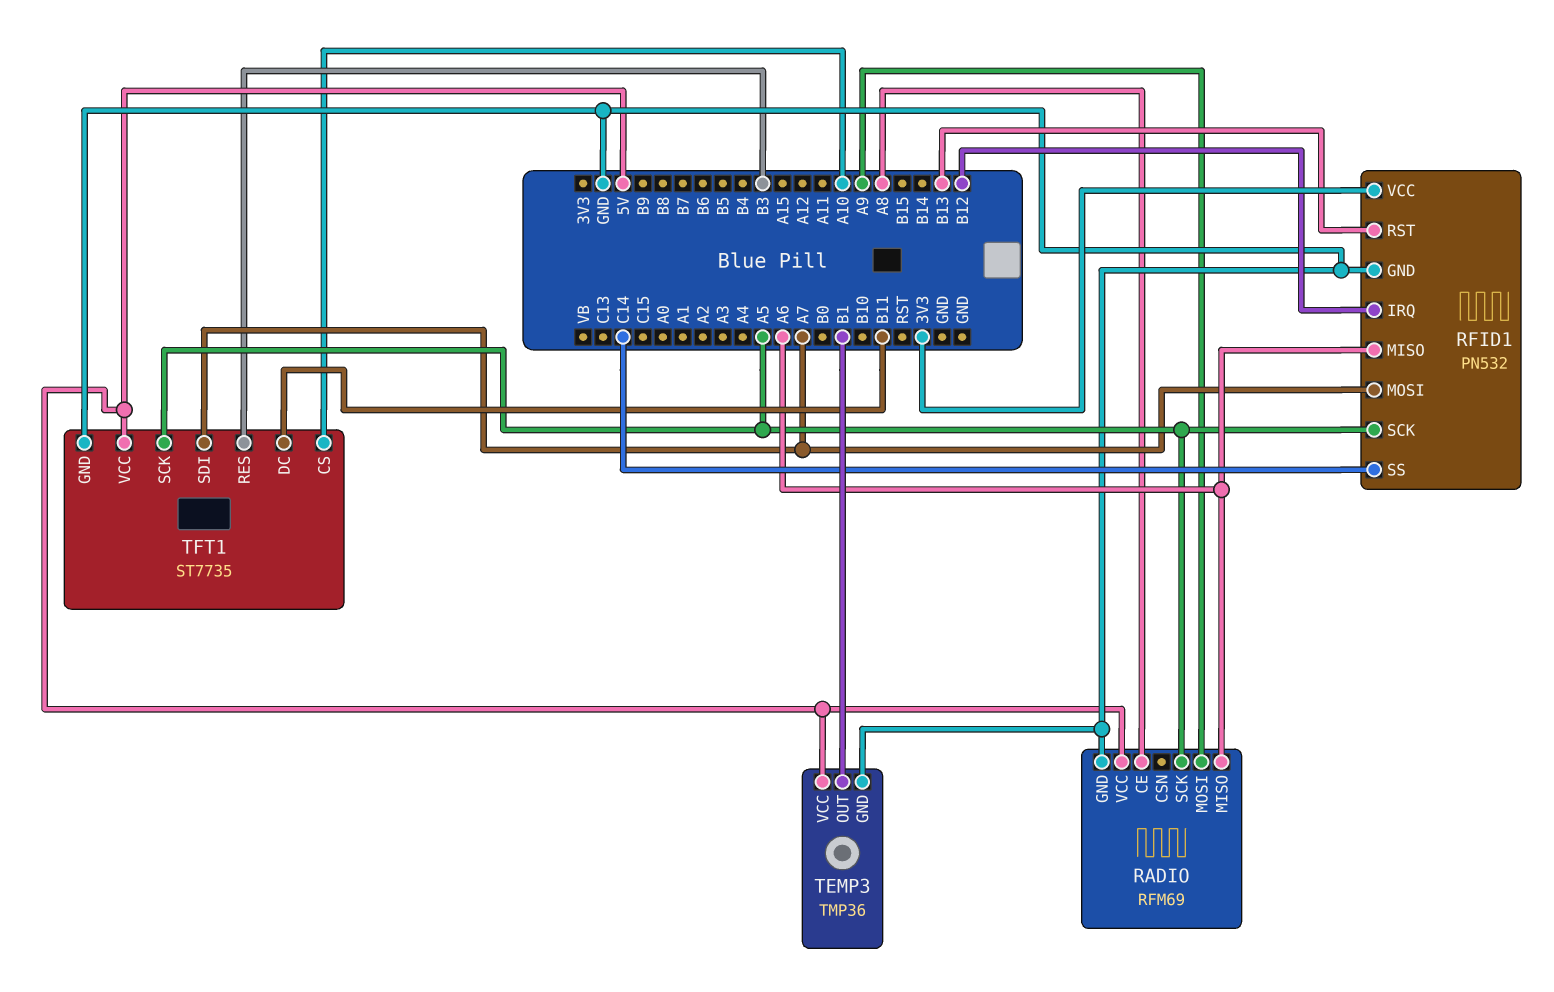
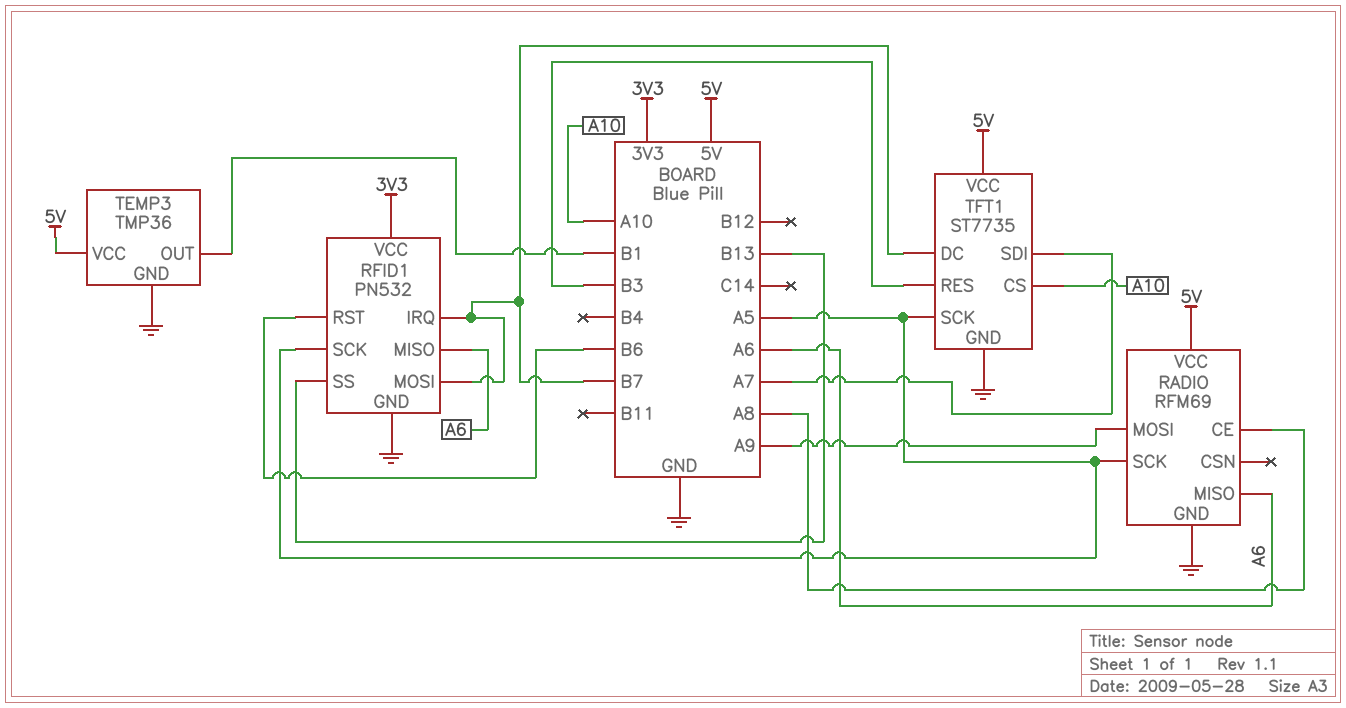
RFID1 pin IRQ: B12 -> B7
RFID1 pin MOSI: A7 -> B7
RFID1 pin RST: B13 -> B6
RFID1 pin SS: C14 -> B13
TFT1 pin DC: B11 -> B7

